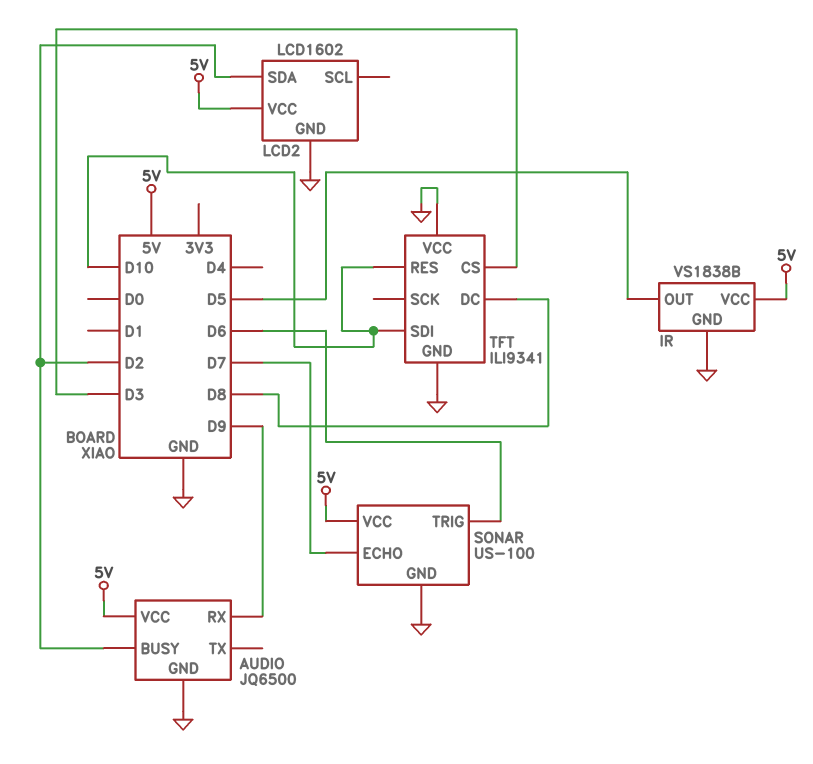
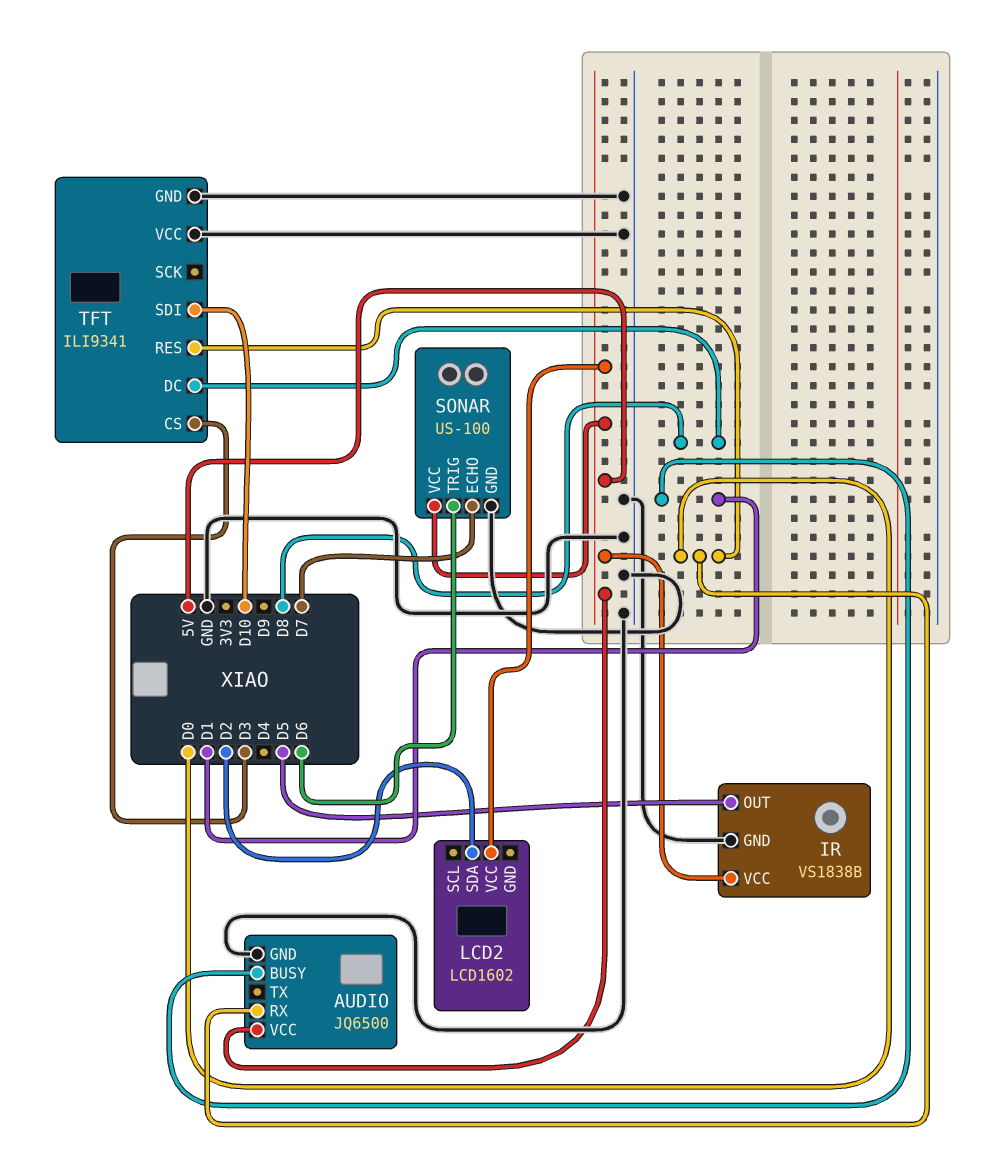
AUDIO pin BUSY: D2 -> D1
AUDIO pin RX: D9 -> D0
LCD2 pin GND: GND -> none
TFT pin RES: D10 -> D0

